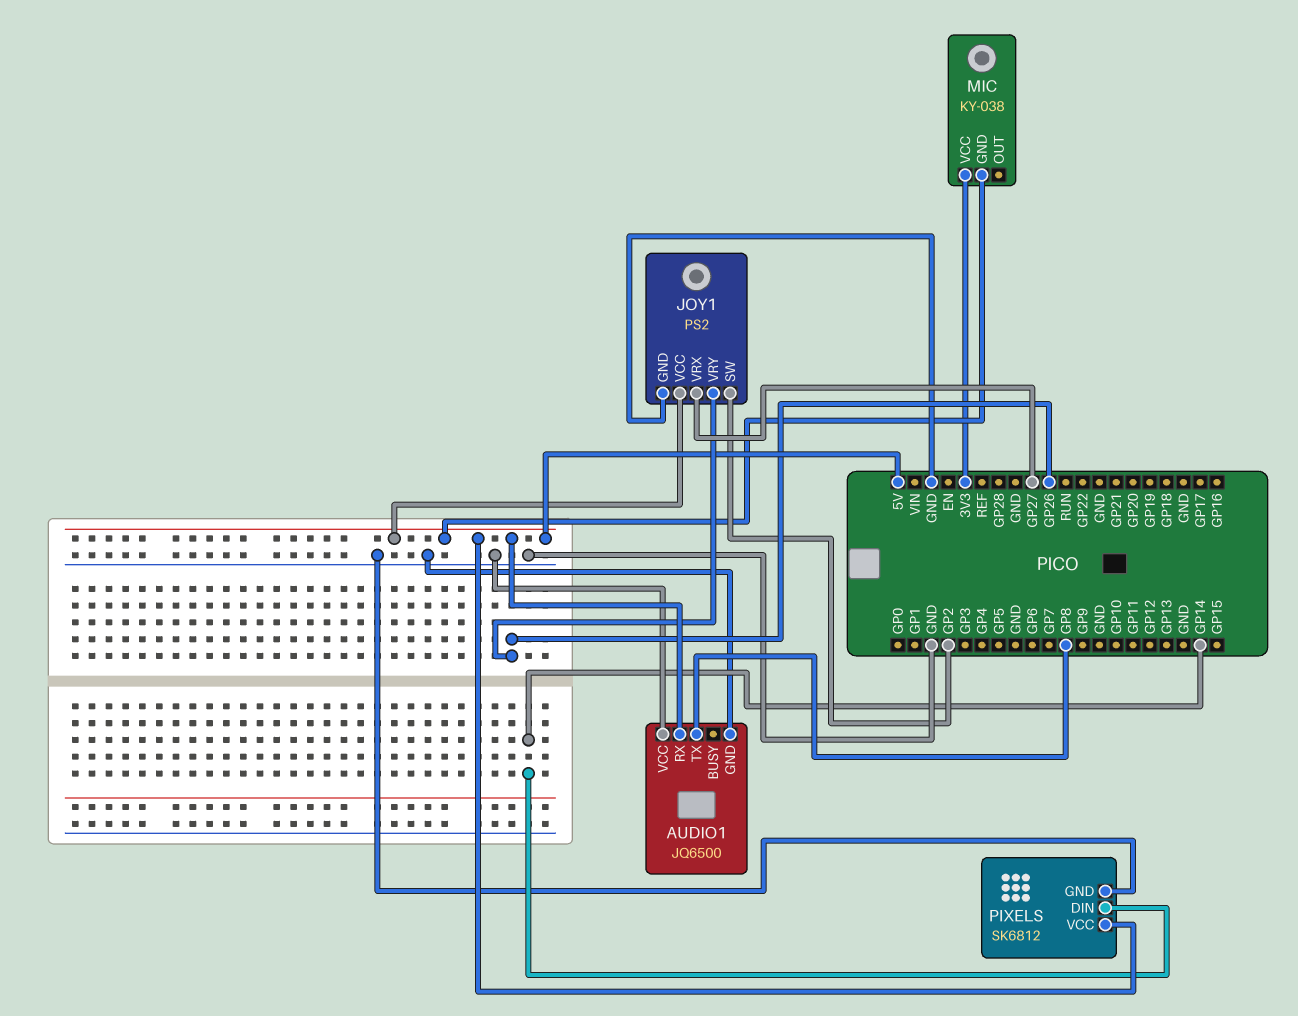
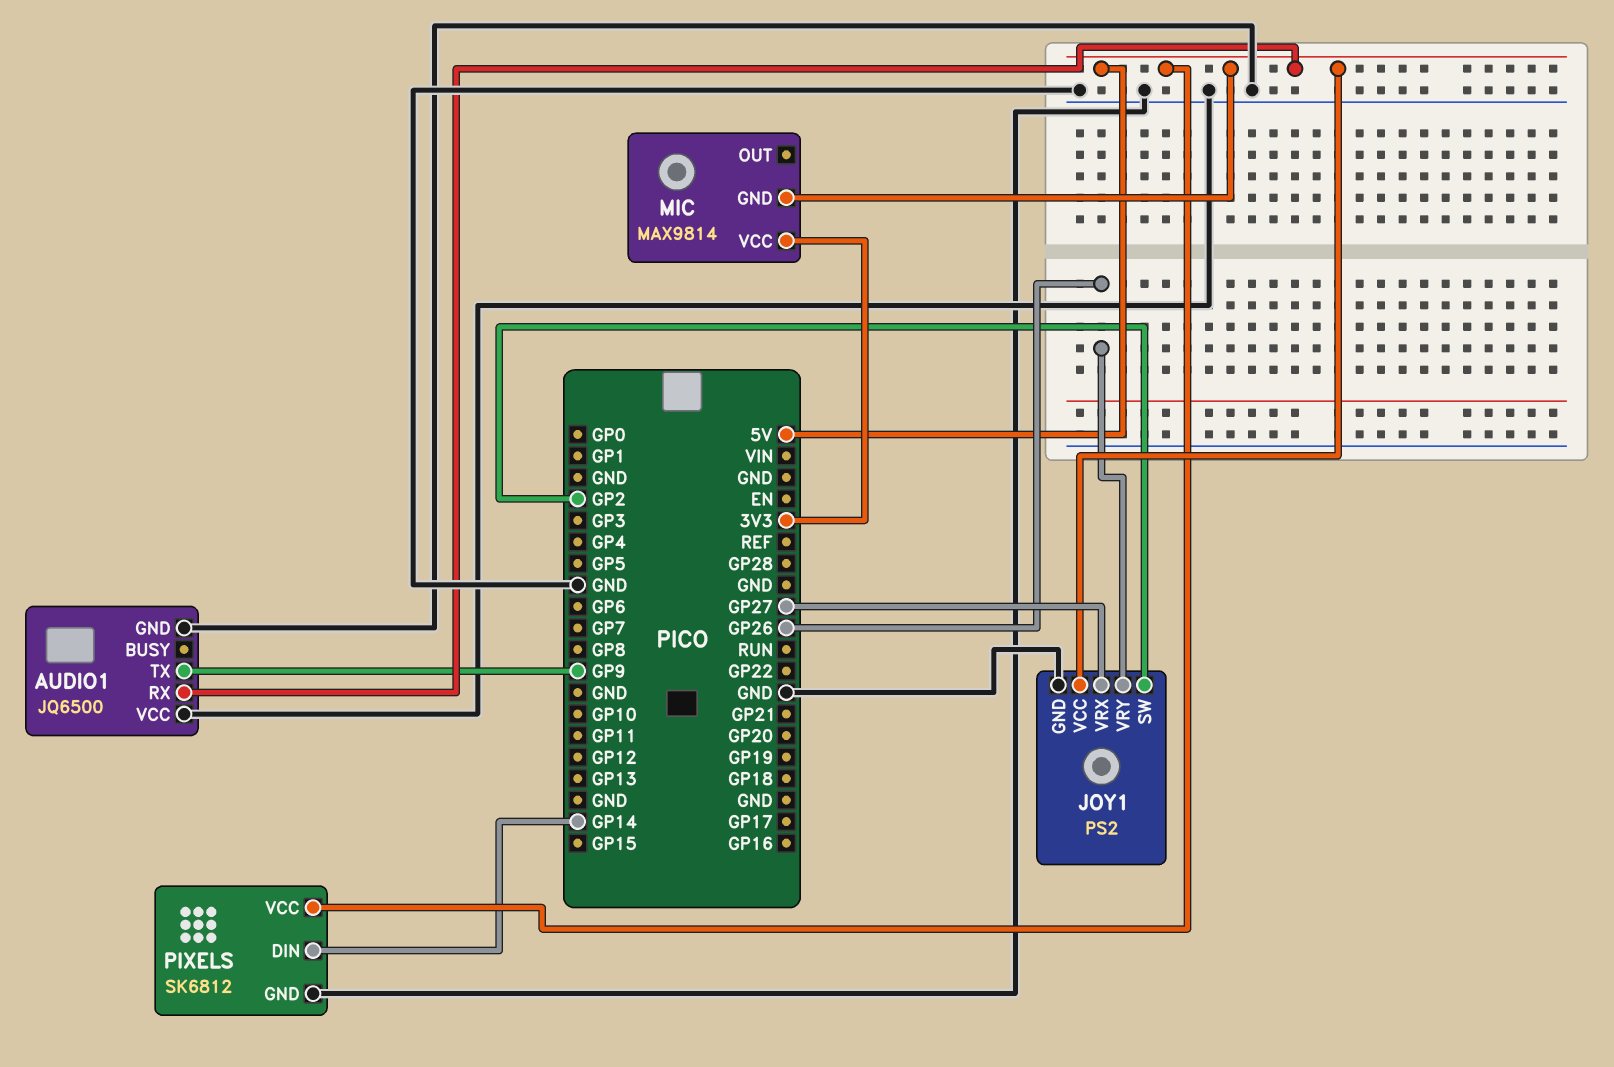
AUDIO1 pin TX: GP8 -> GP9
MIC: KY-038 -> MAX9814

